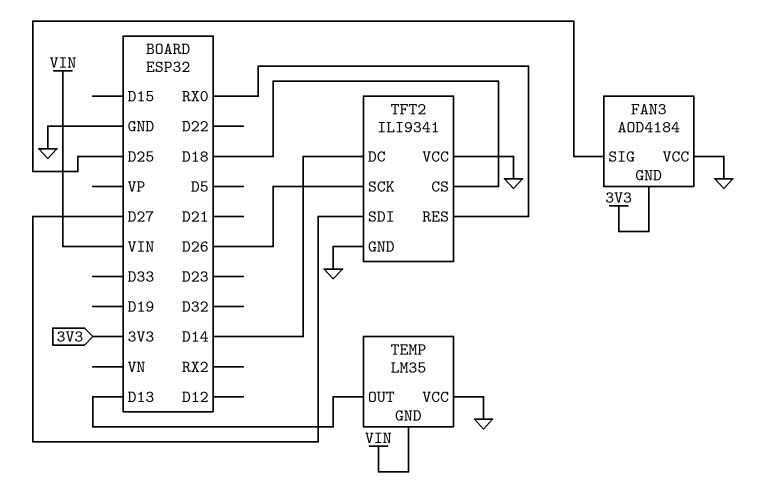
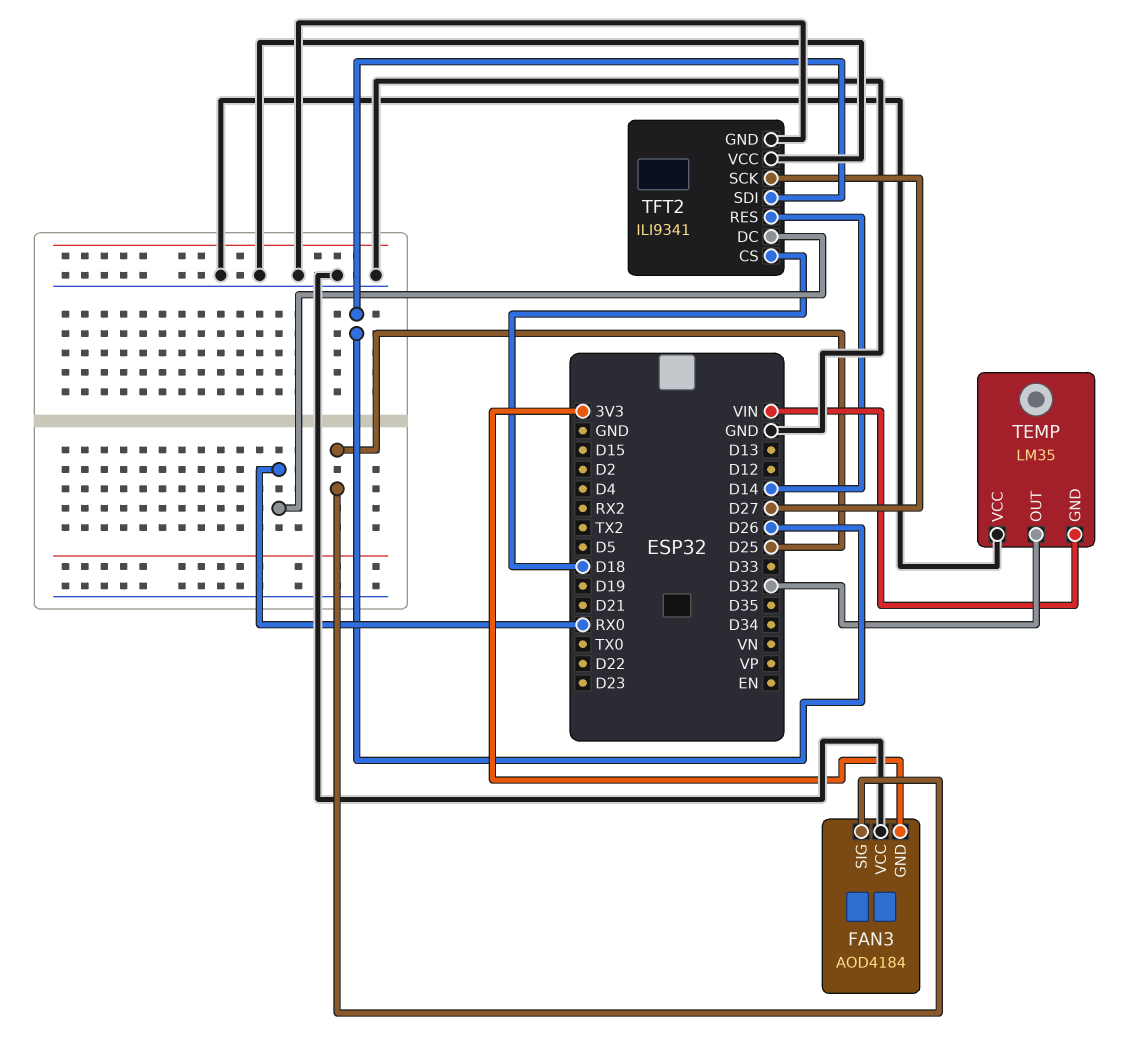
TEMP pin OUT: D13 -> D32
TFT2 pin DC: D14 -> RX0
TFT2 pin RES: RX0 -> D14
TFT2 pin SCK: D26 -> D27
TFT2 pin SDI: D27 -> D26

